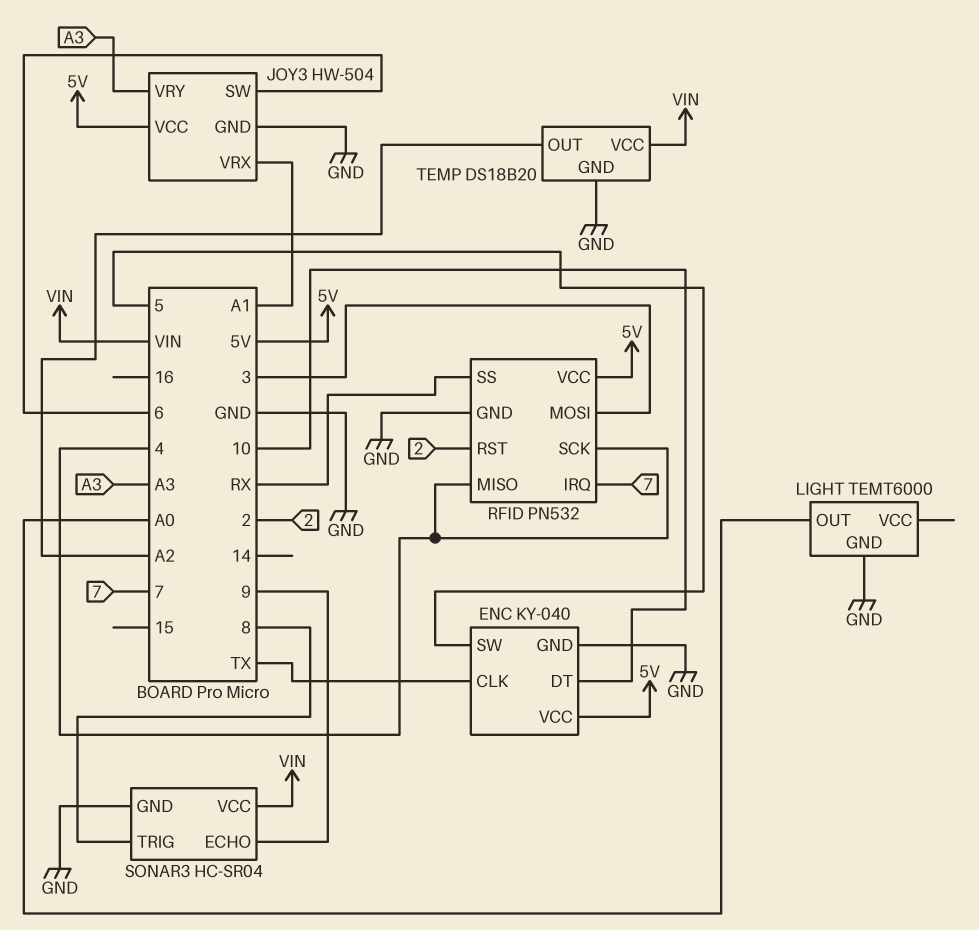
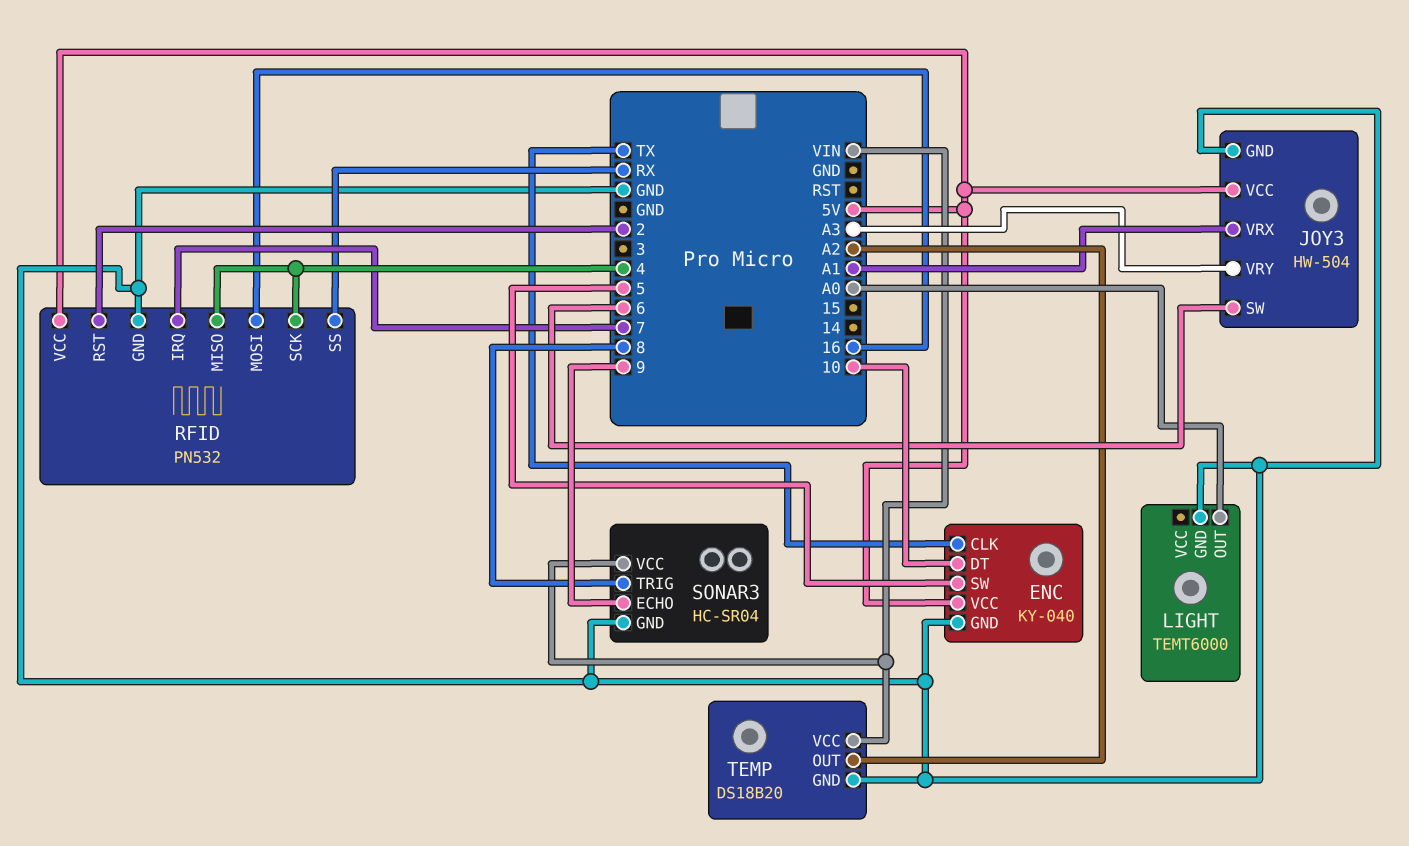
RFID pin MOSI: 3 -> 16

